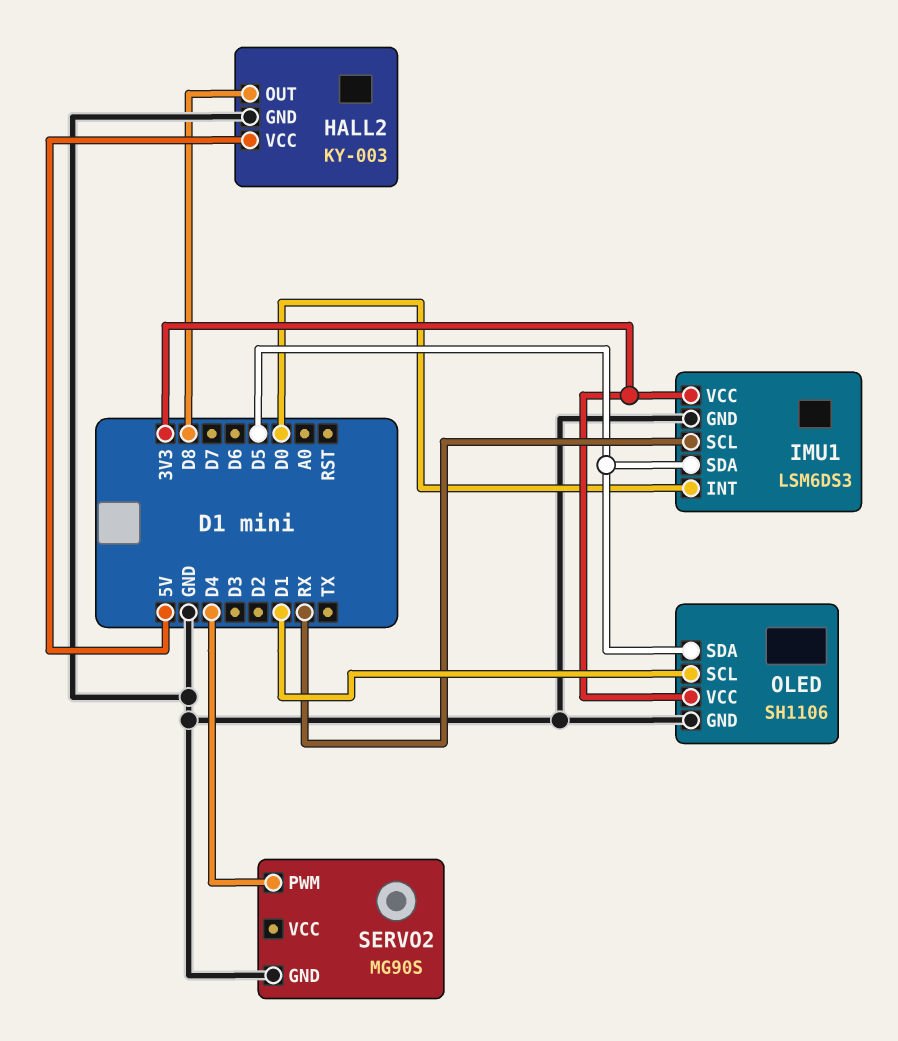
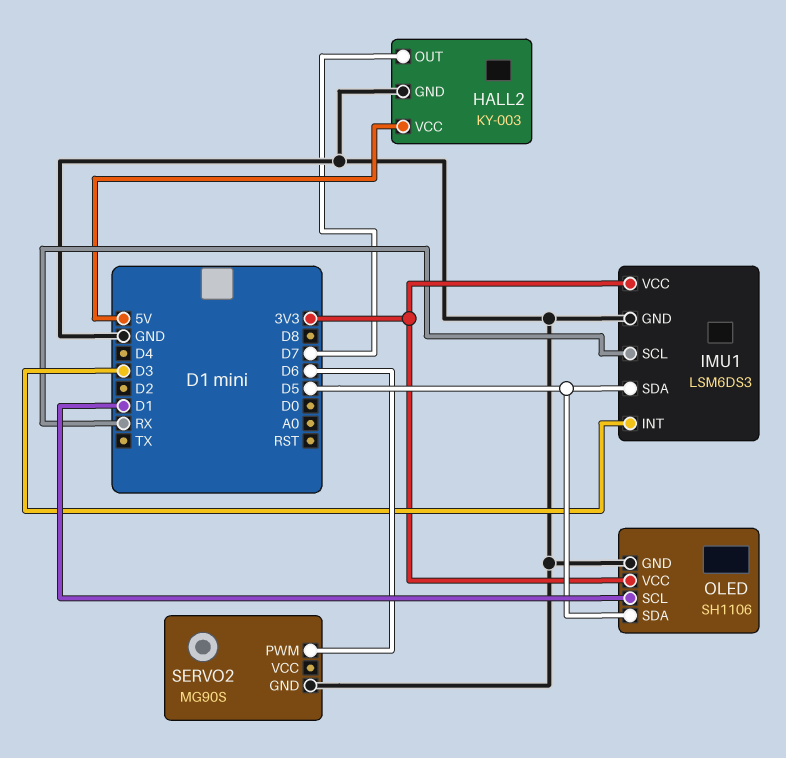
HALL2 pin OUT: D8 -> D7
IMU1 pin INT: D0 -> D3
SERVO2 pin PWM: D4 -> D6

